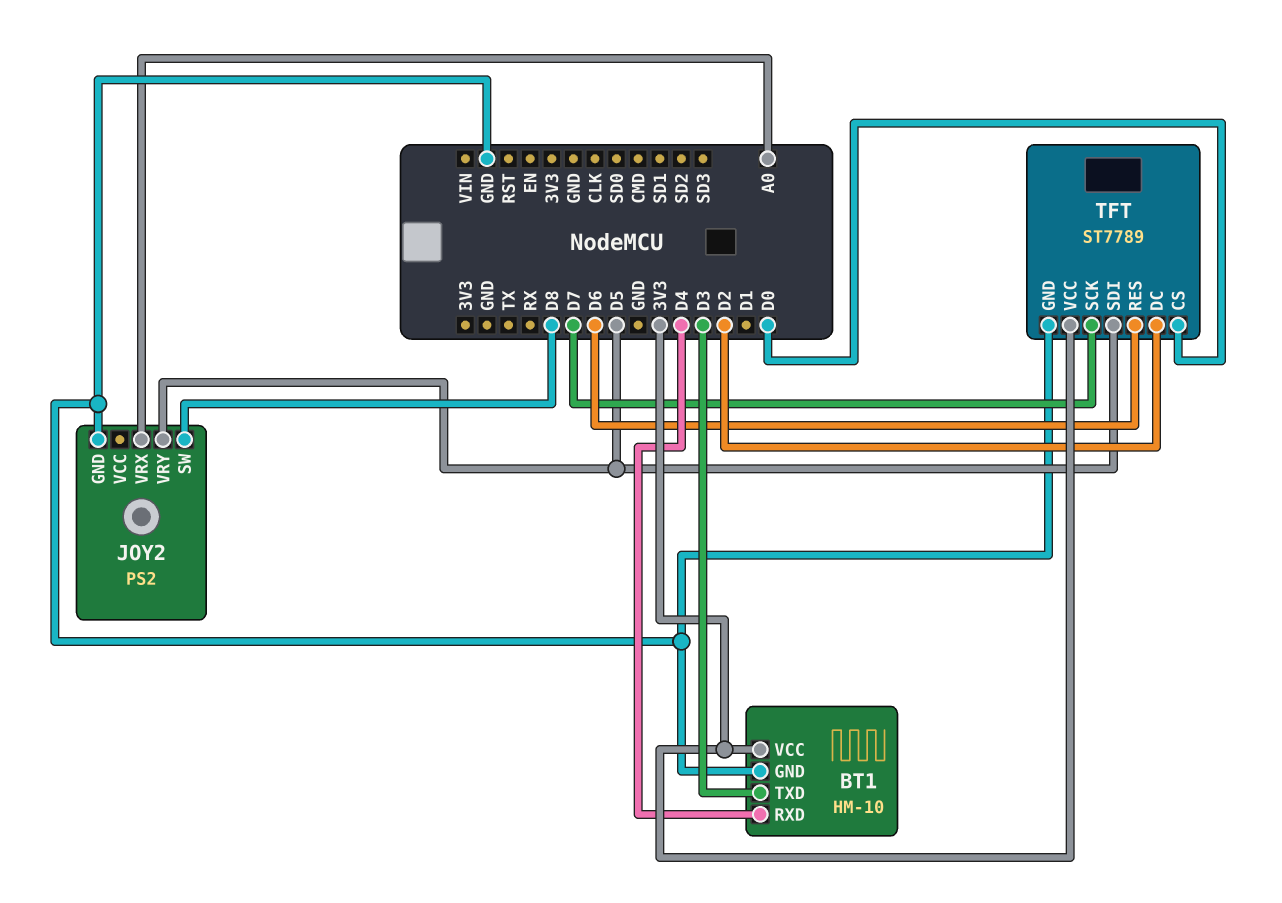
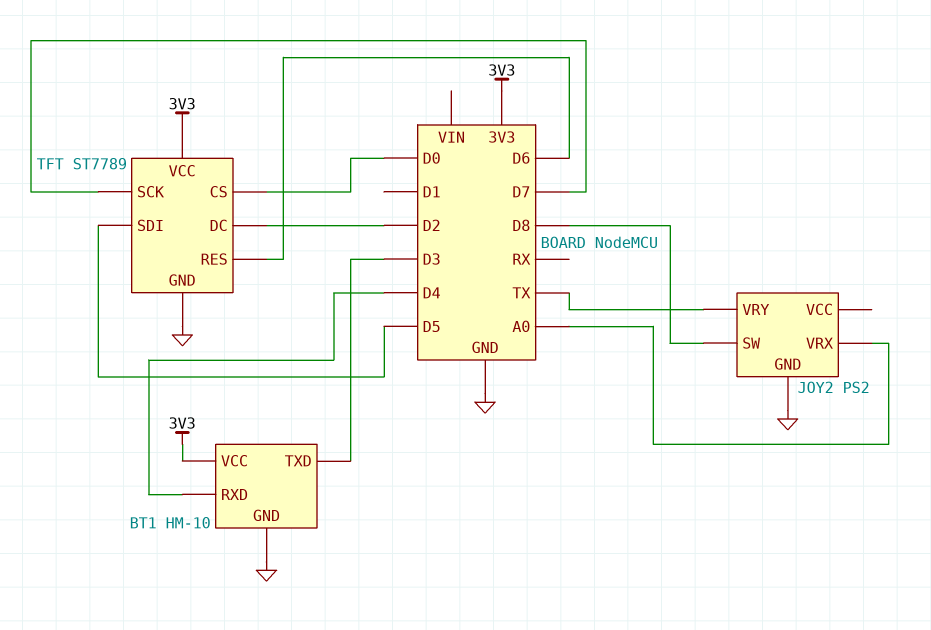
JOY2 pin VRY: D5 -> TX

